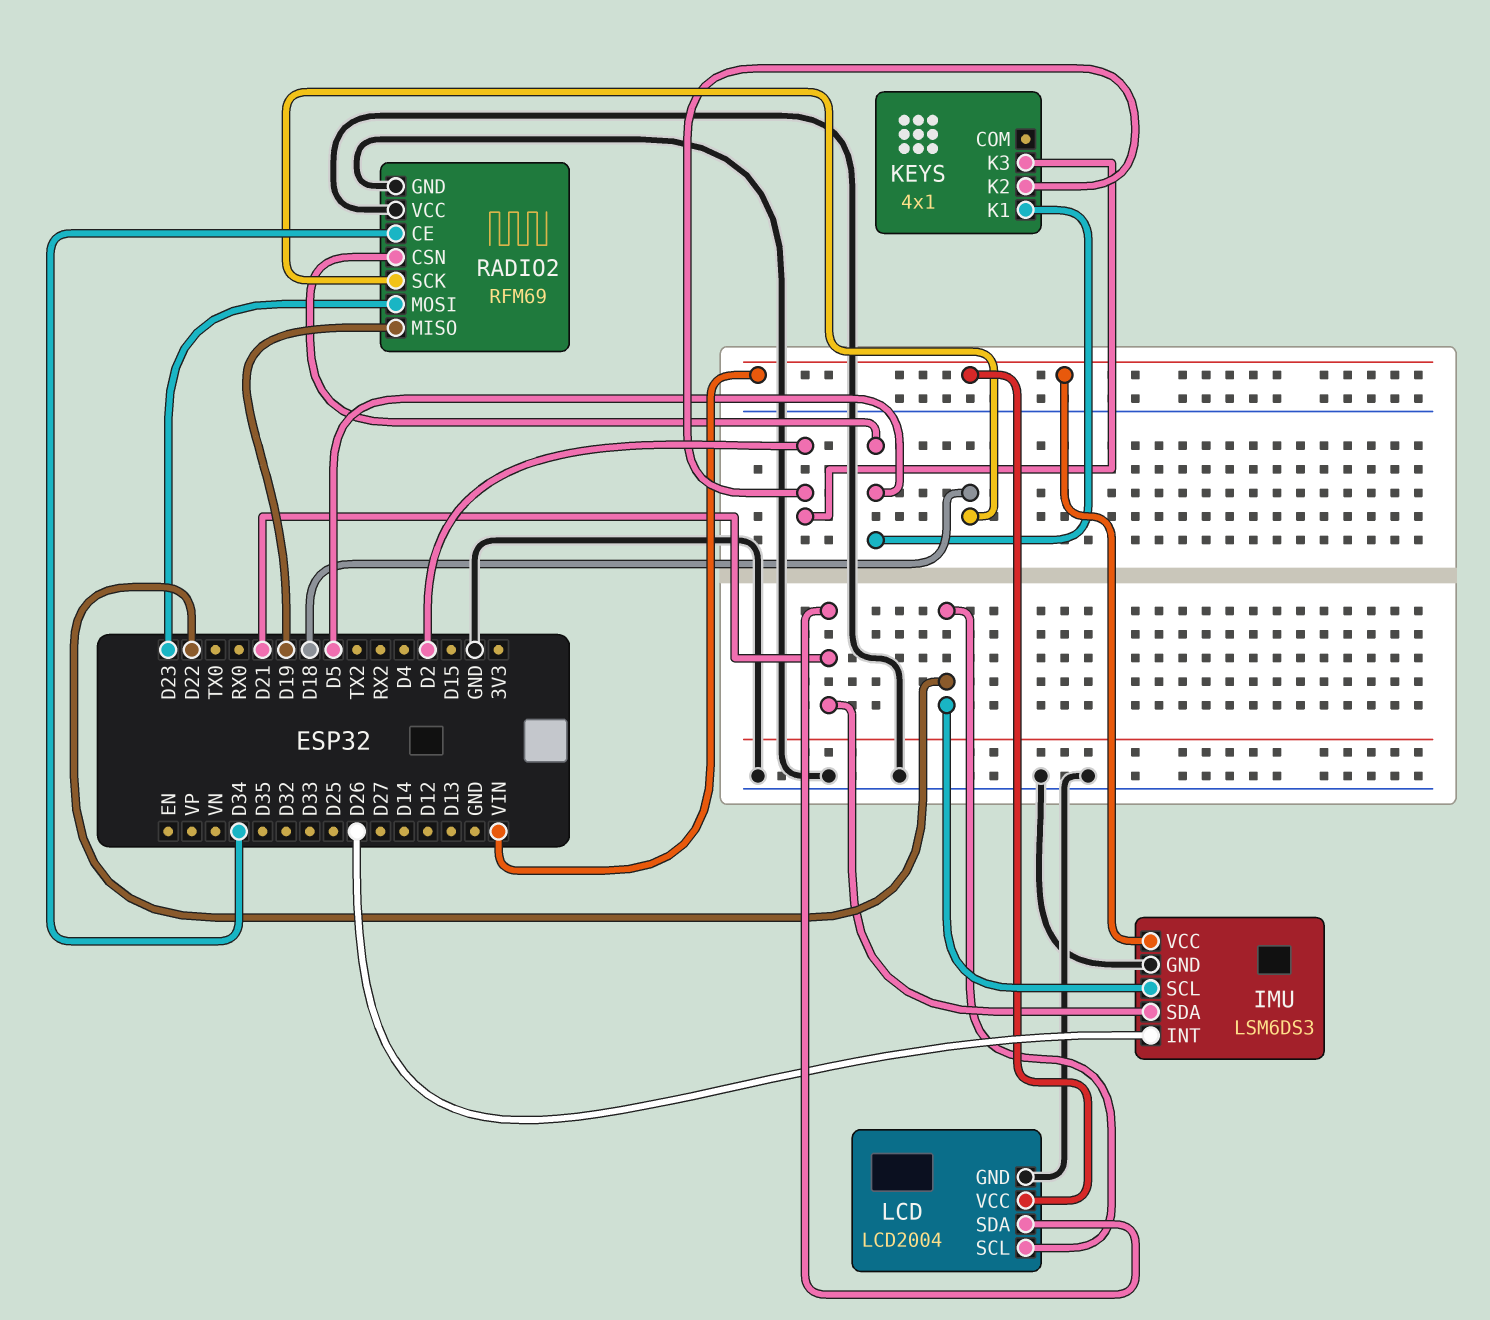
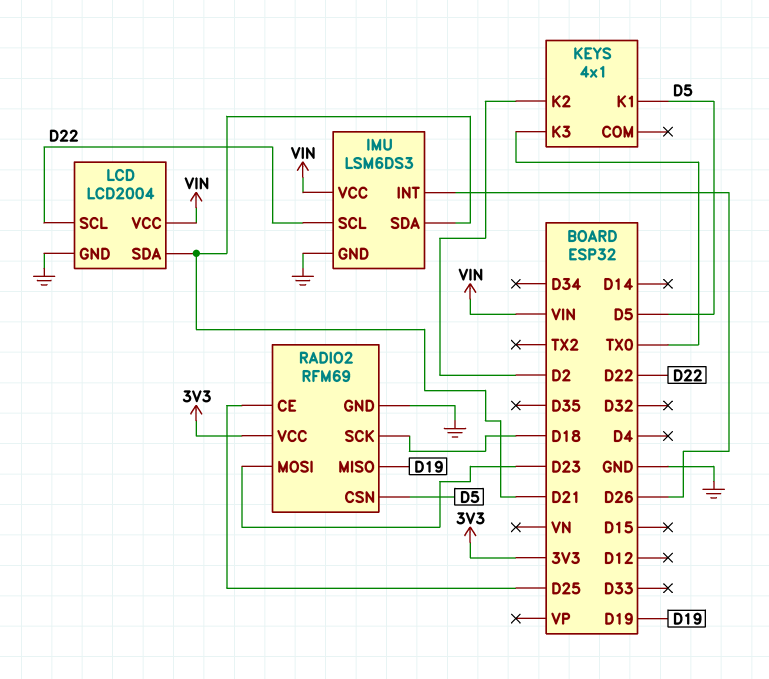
KEYS pin K3: D2 -> TX0
RADIO2 pin CE: D34 -> D25
RADIO2 pin VCC: GND -> 3V3

